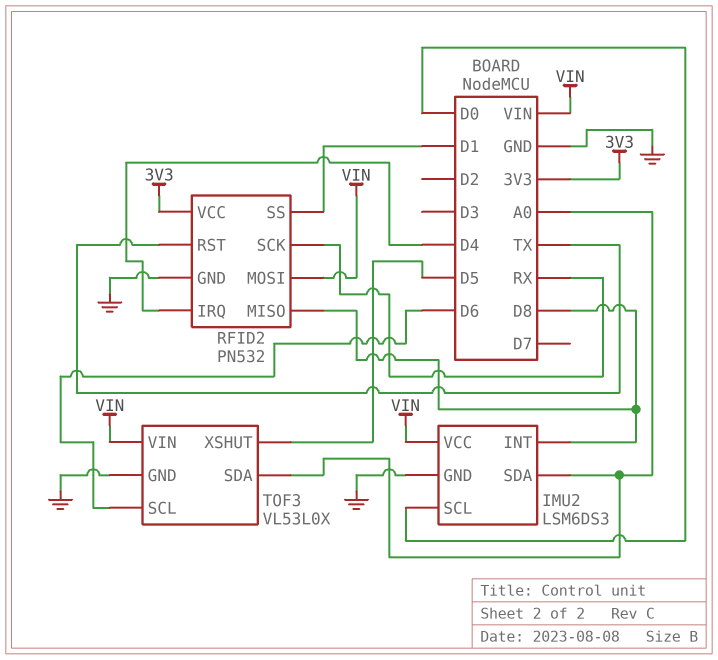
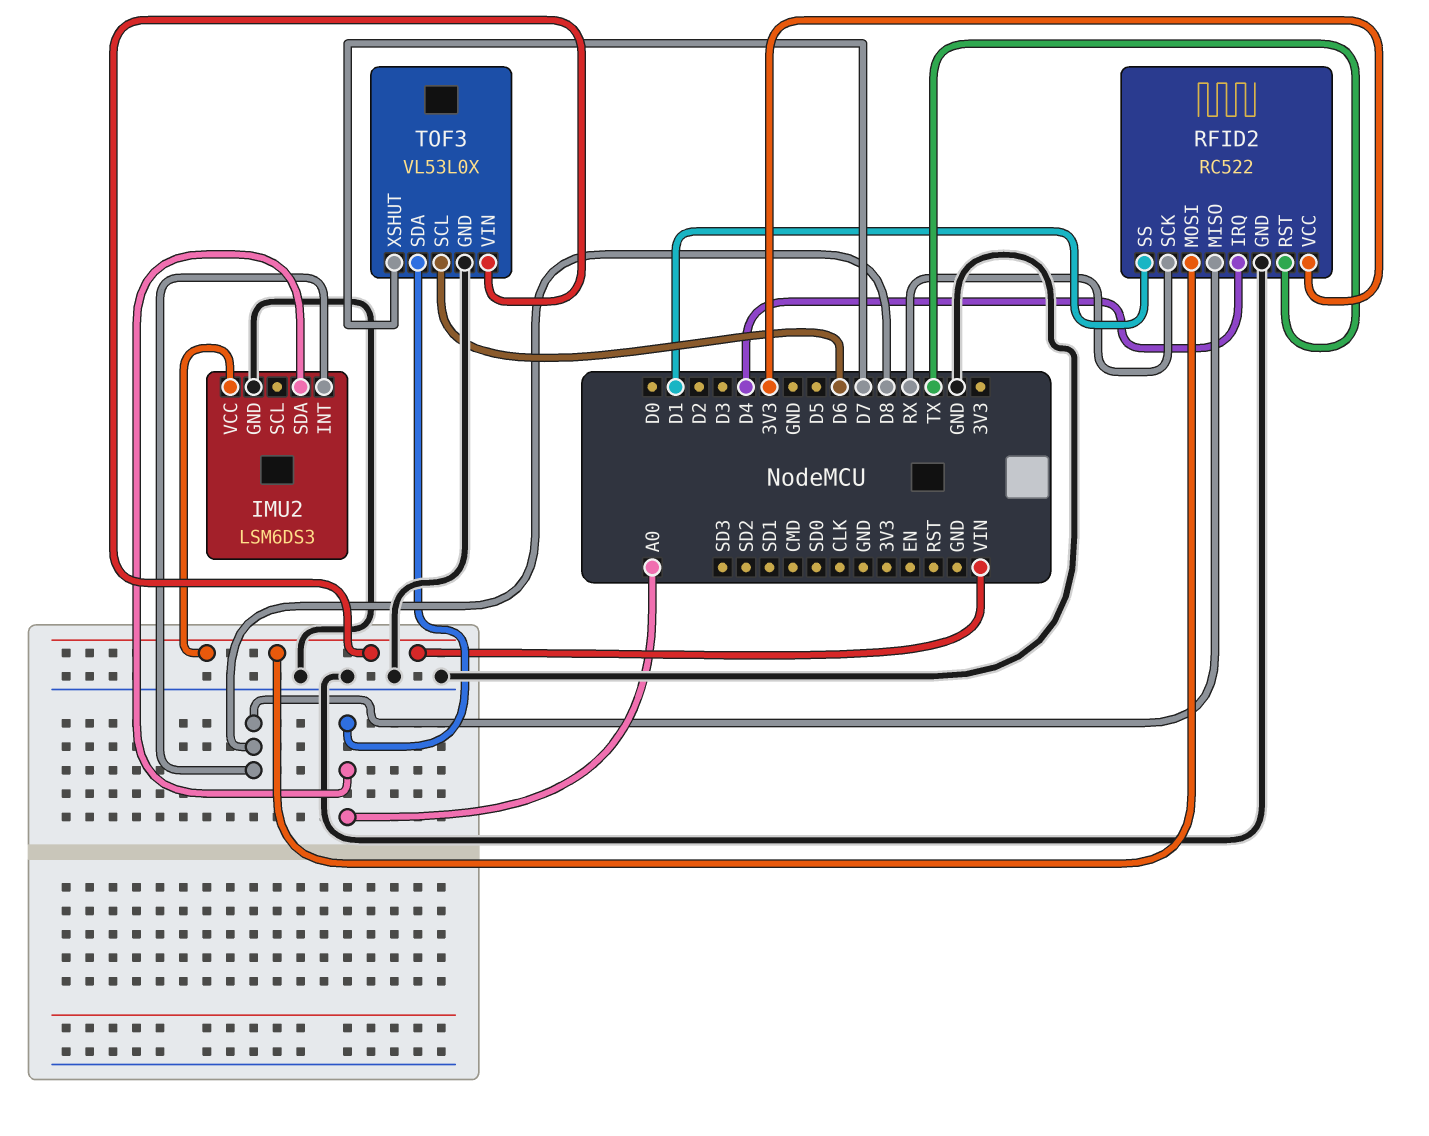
IMU2 pin SCL: D0 -> none
RFID2: PN532 -> RC522
TOF3 pin XSHUT: D5 -> D7

